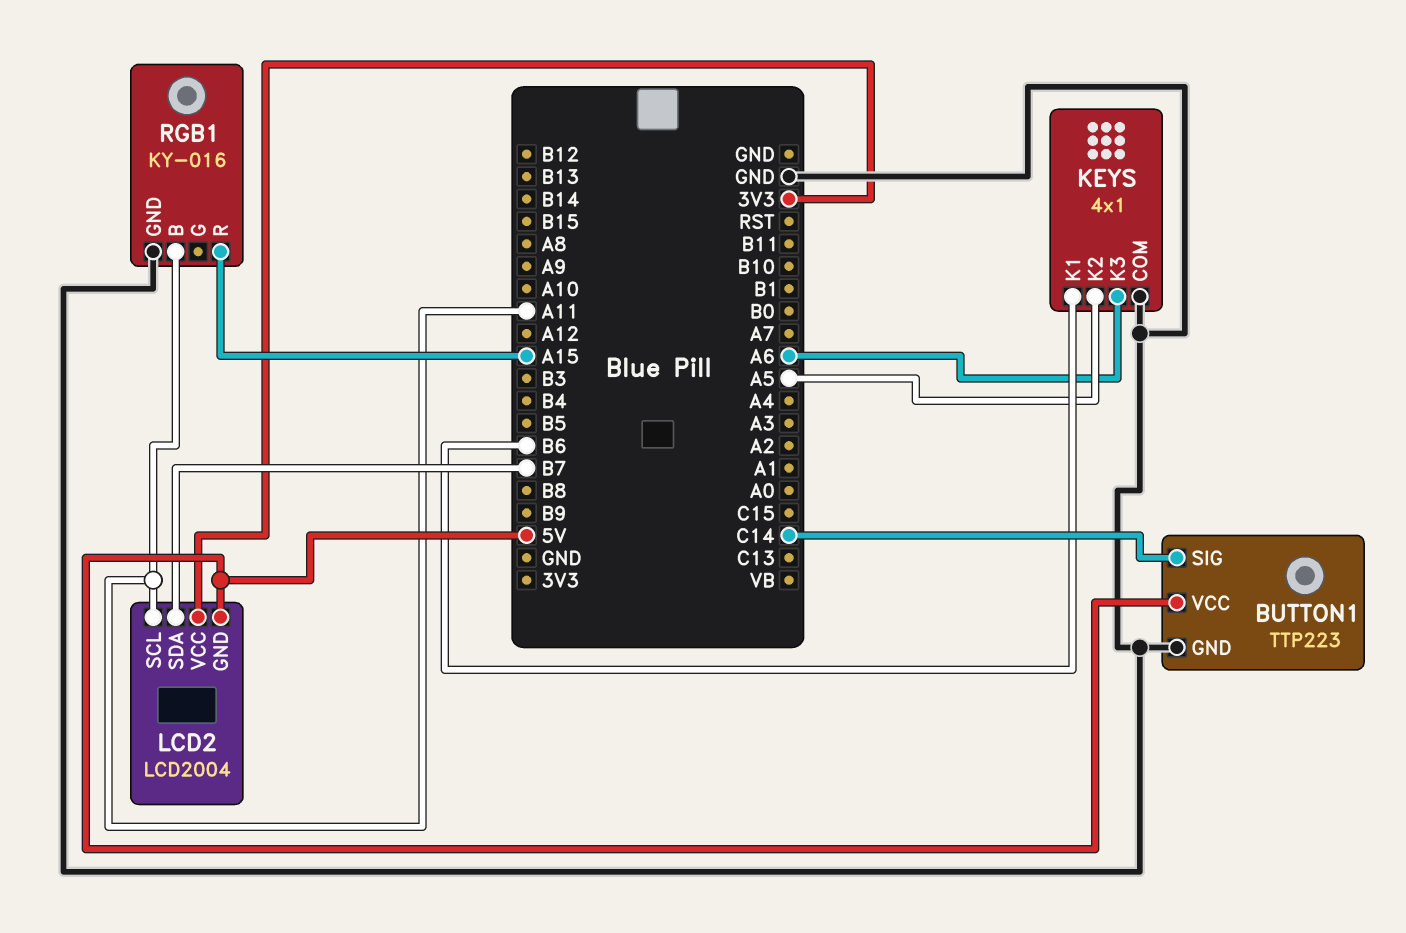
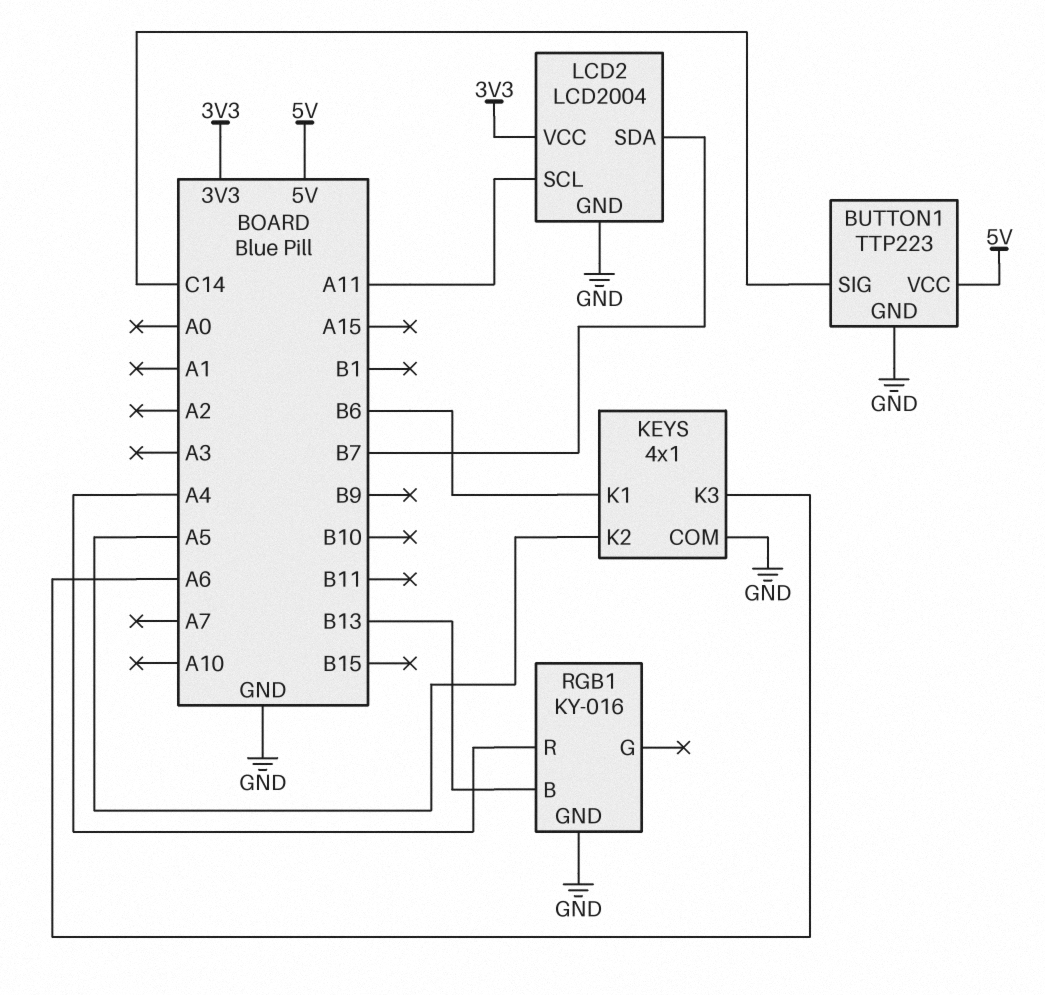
LCD2 pin GND: 5V -> GND
RGB1 pin B: A11 -> B13
RGB1 pin R: A15 -> A4

